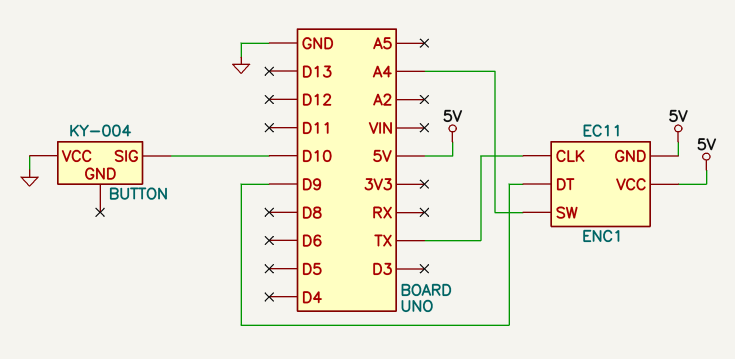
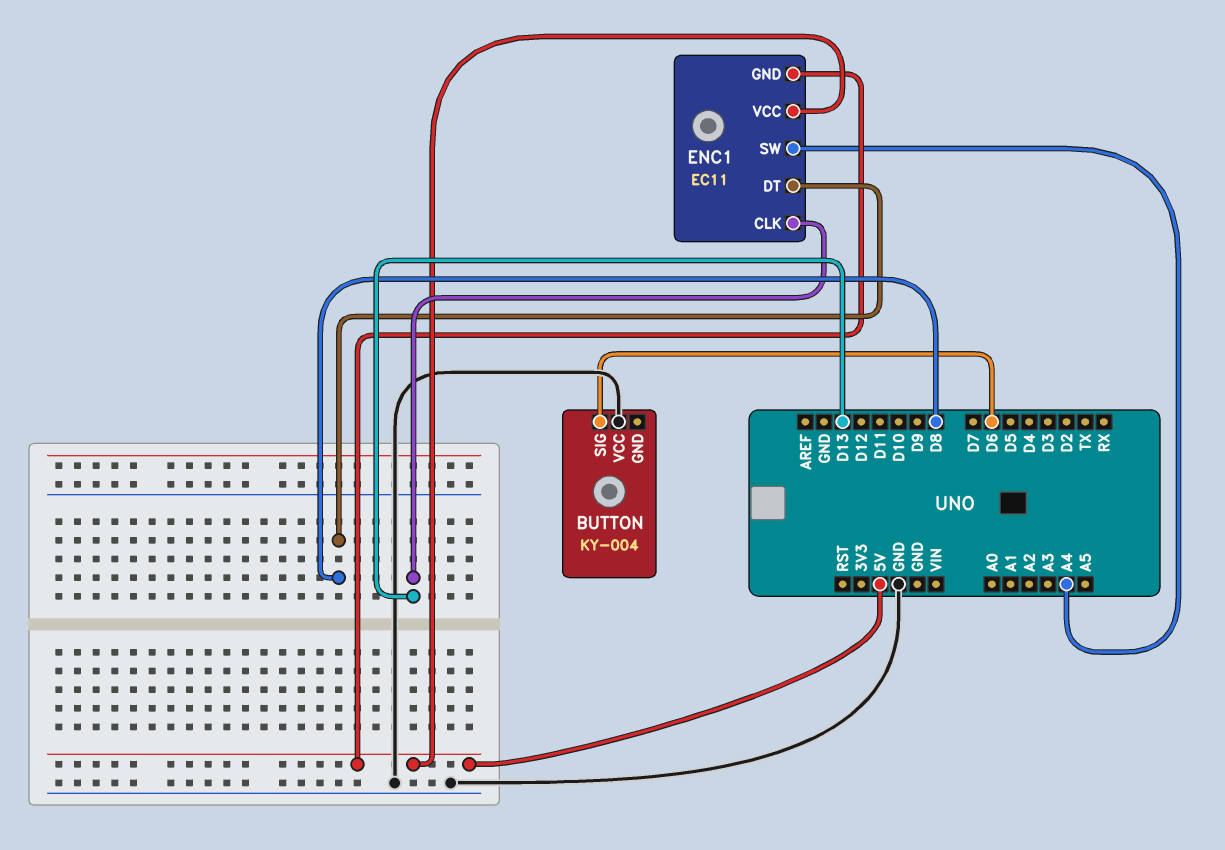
BUTTON pin SIG: D10 -> D6
ENC1 pin CLK: TX -> D13
ENC1 pin DT: D9 -> D8

